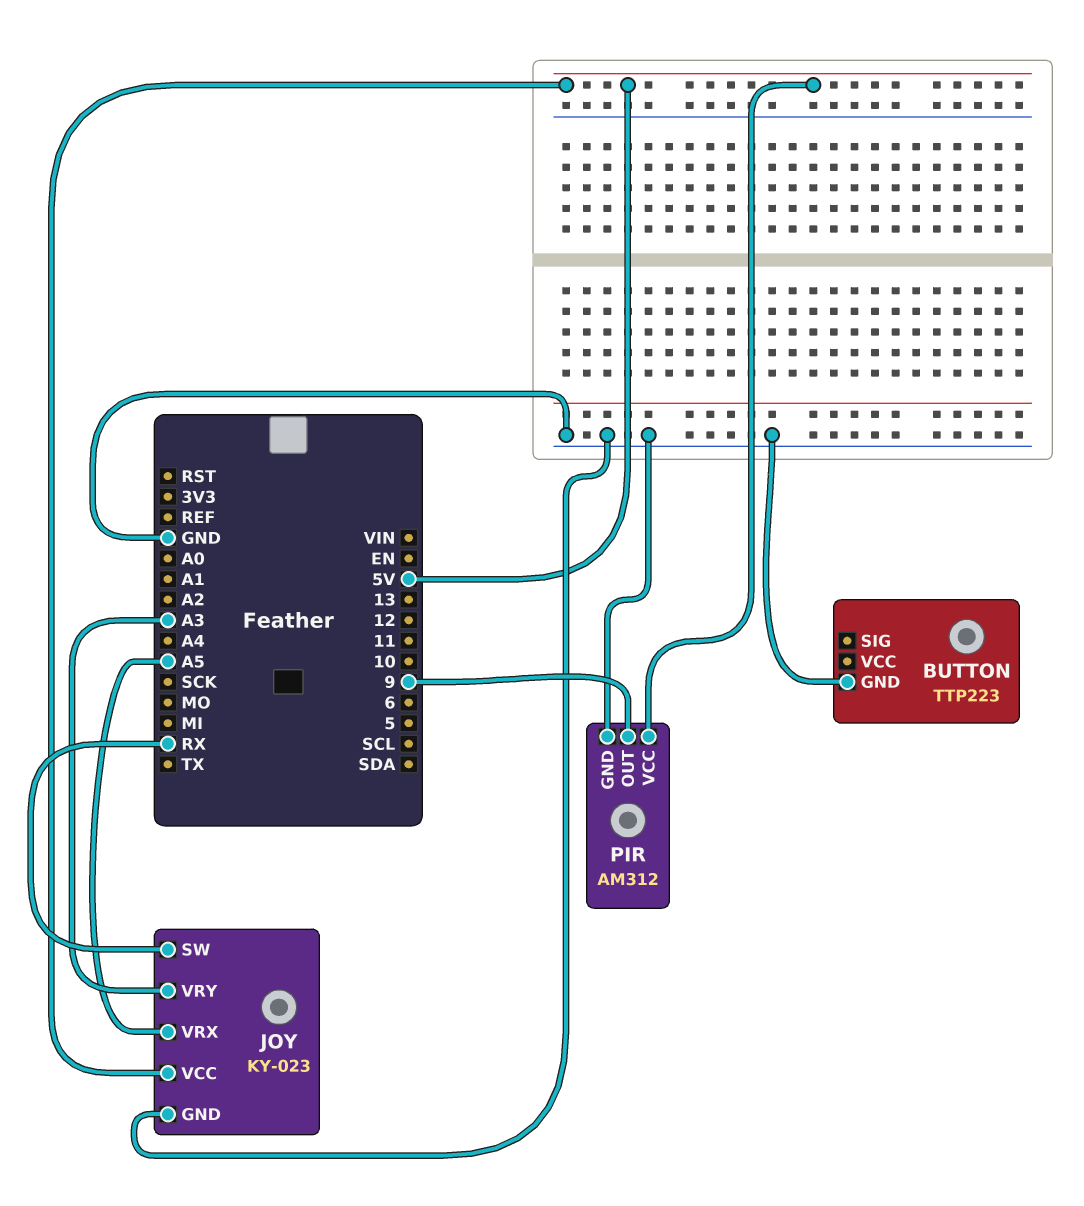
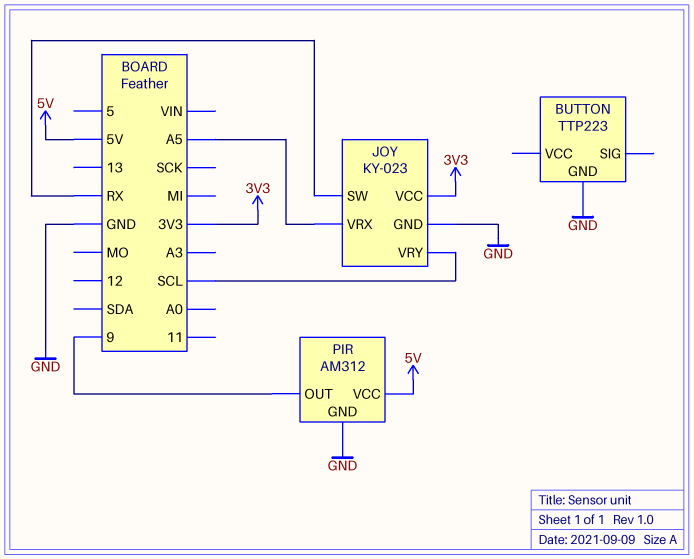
JOY pin VCC: 5V -> 3V3
JOY pin VRY: A3 -> SCL

